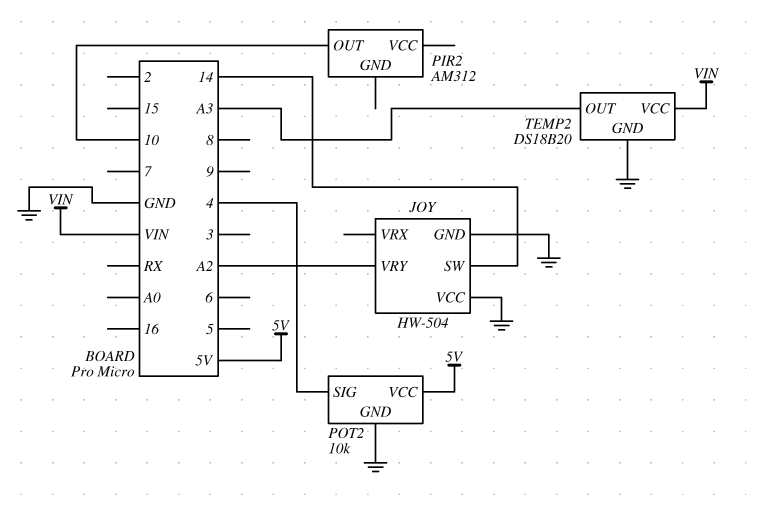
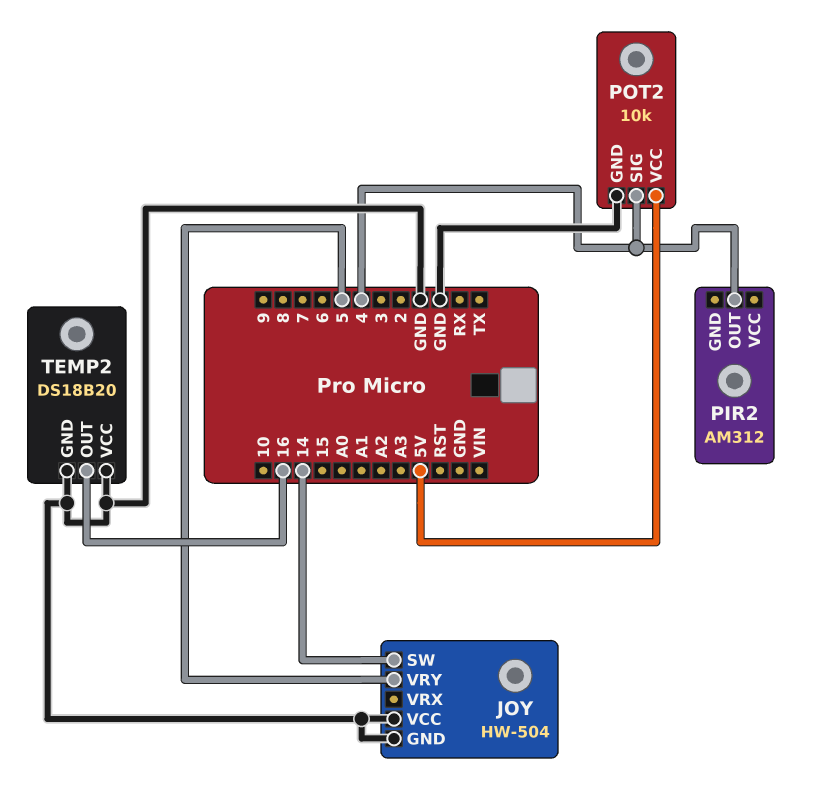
JOY pin VRY: A2 -> 5
PIR2 pin OUT: 10 -> 4
TEMP2 pin OUT: A3 -> 16
TEMP2 pin VCC: VIN -> GND

